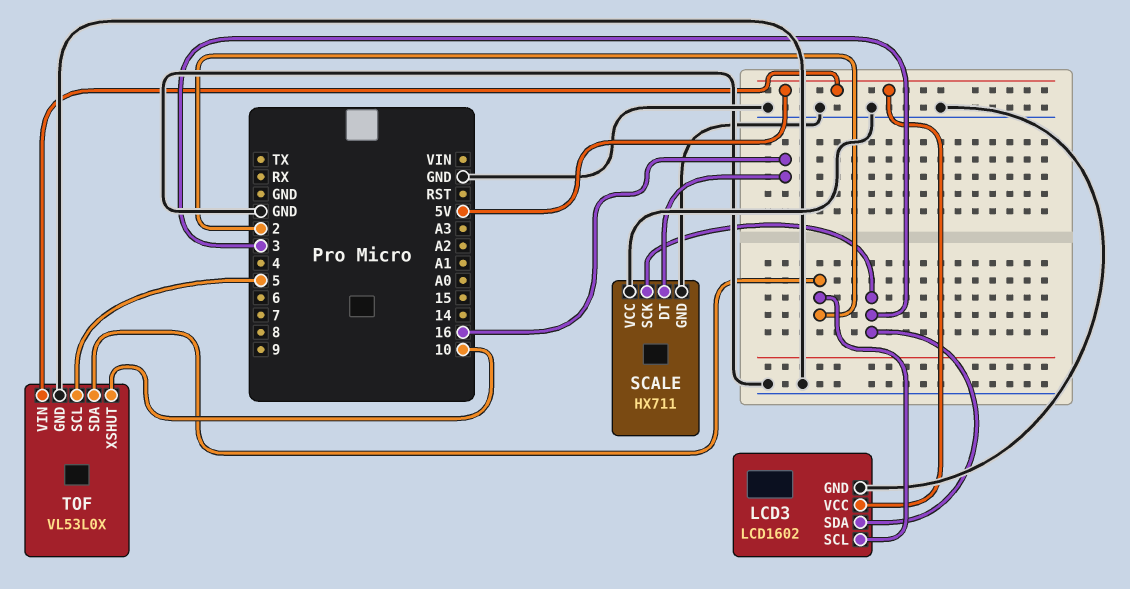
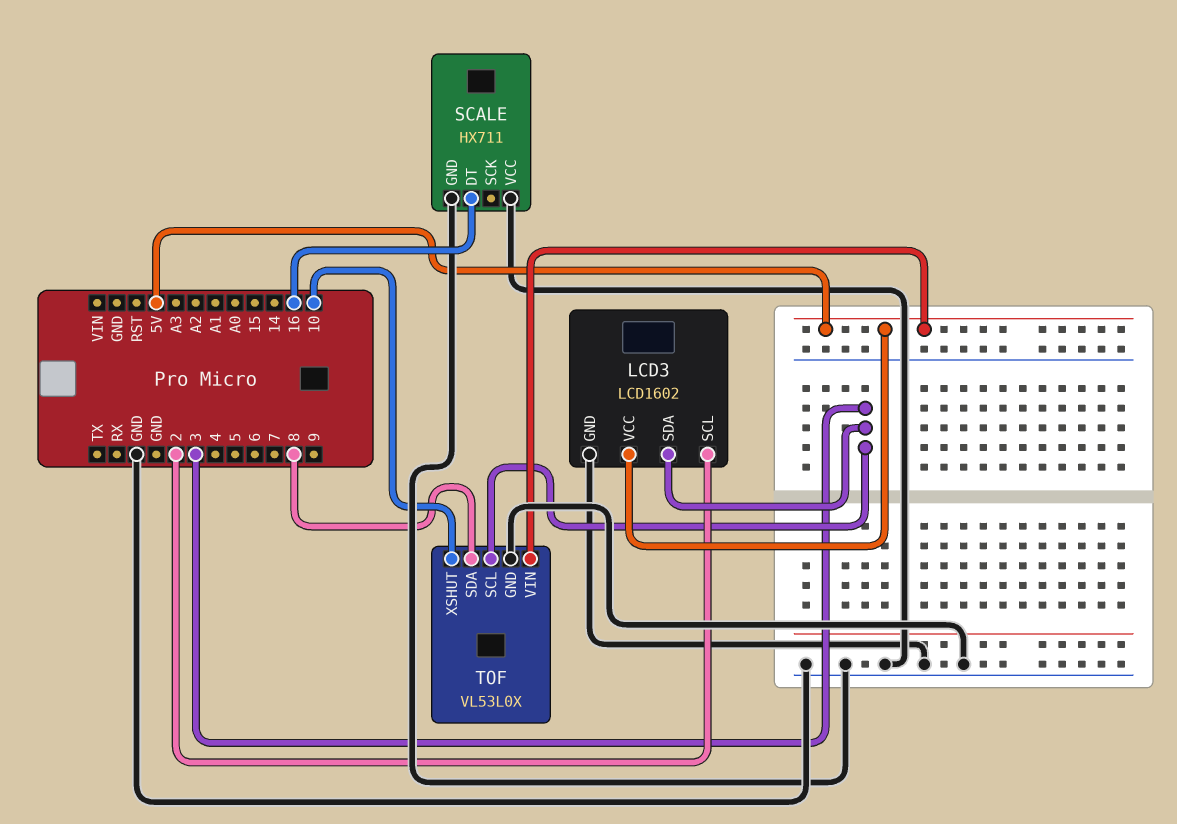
SCALE pin SCK: 3 -> none
TOF pin SCL: 5 -> 3
TOF pin SDA: 2 -> 8

